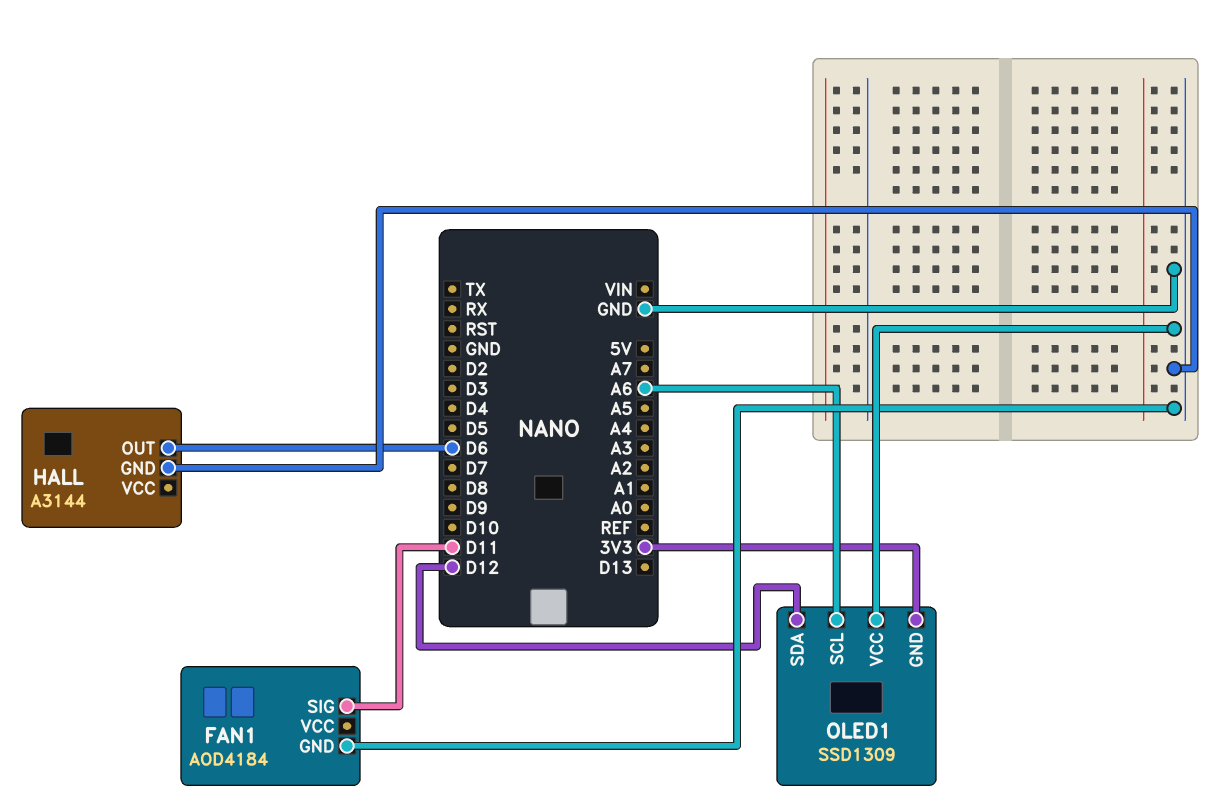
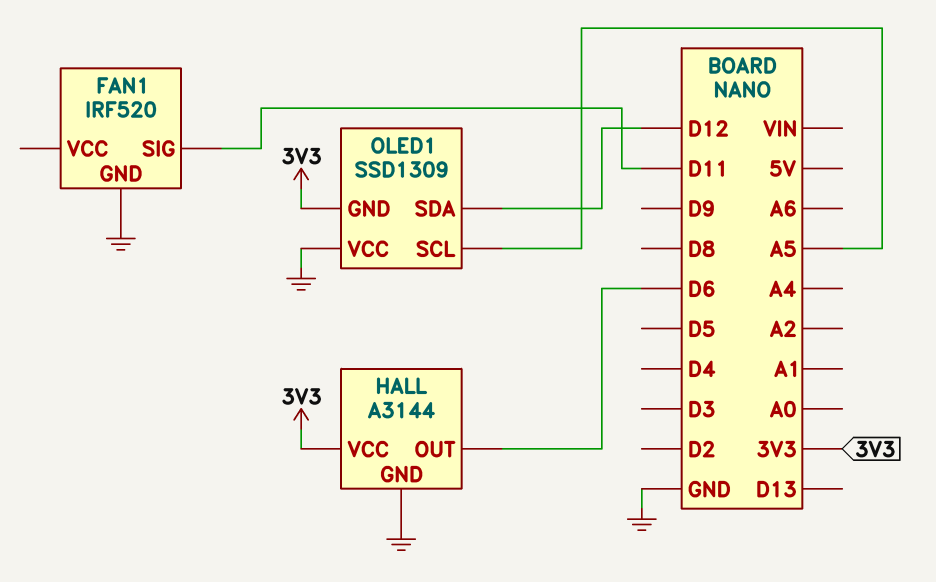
FAN1: AOD4184 -> IRF520
HALL pin VCC: none -> 3V3
OLED1 pin SCL: A6 -> A5

